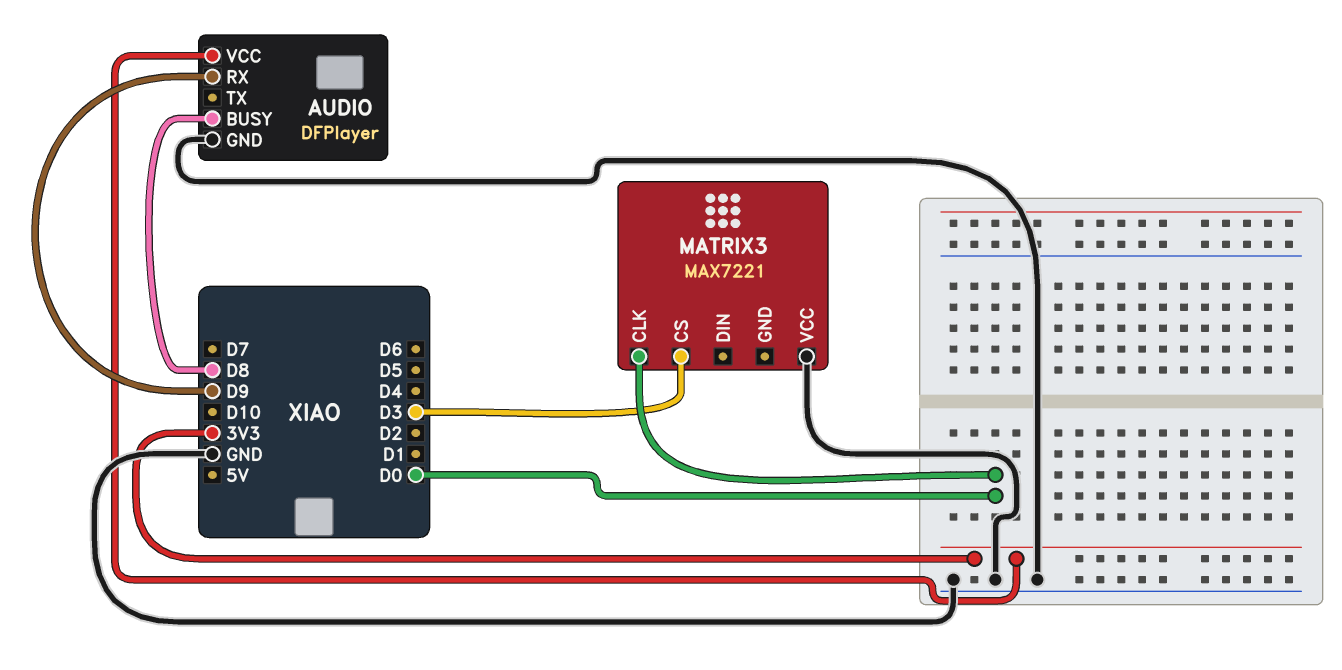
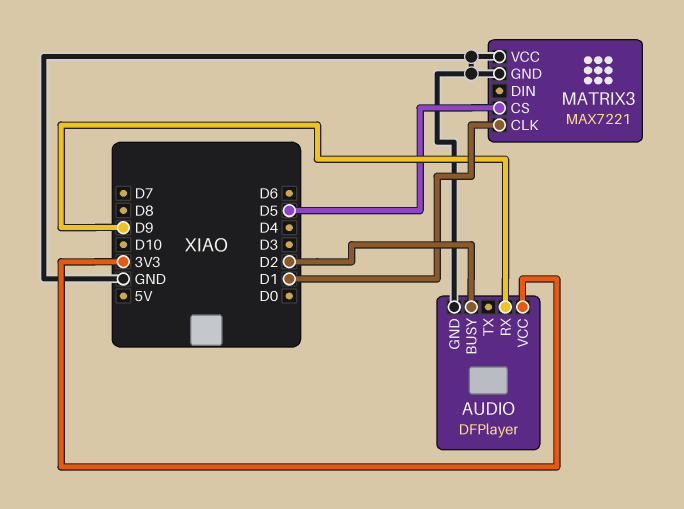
AUDIO pin BUSY: D8 -> D2
MATRIX3 pin CLK: D0 -> D1
MATRIX3 pin CS: D3 -> D5
MATRIX3 pin GND: none -> GND

